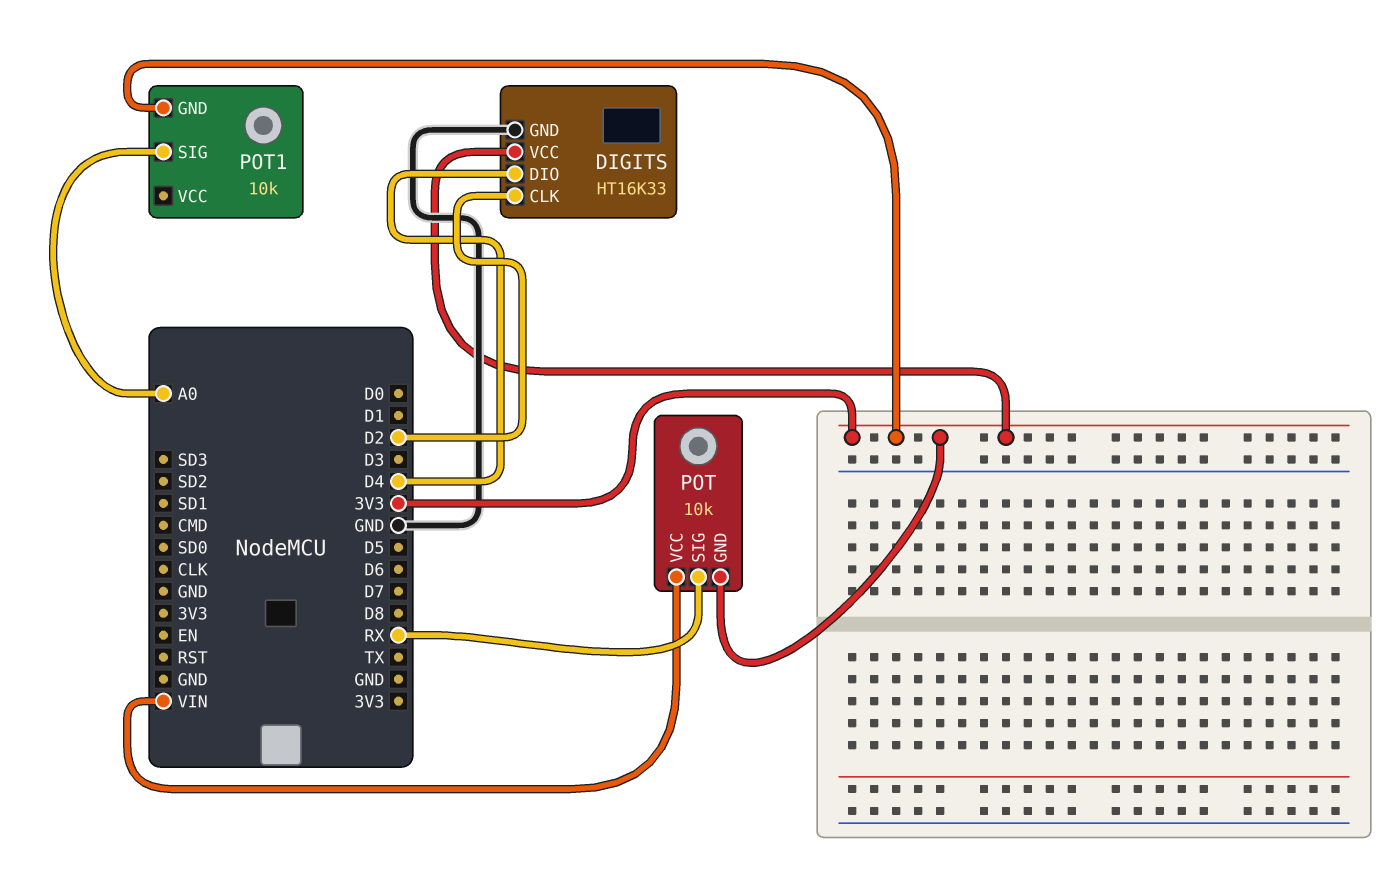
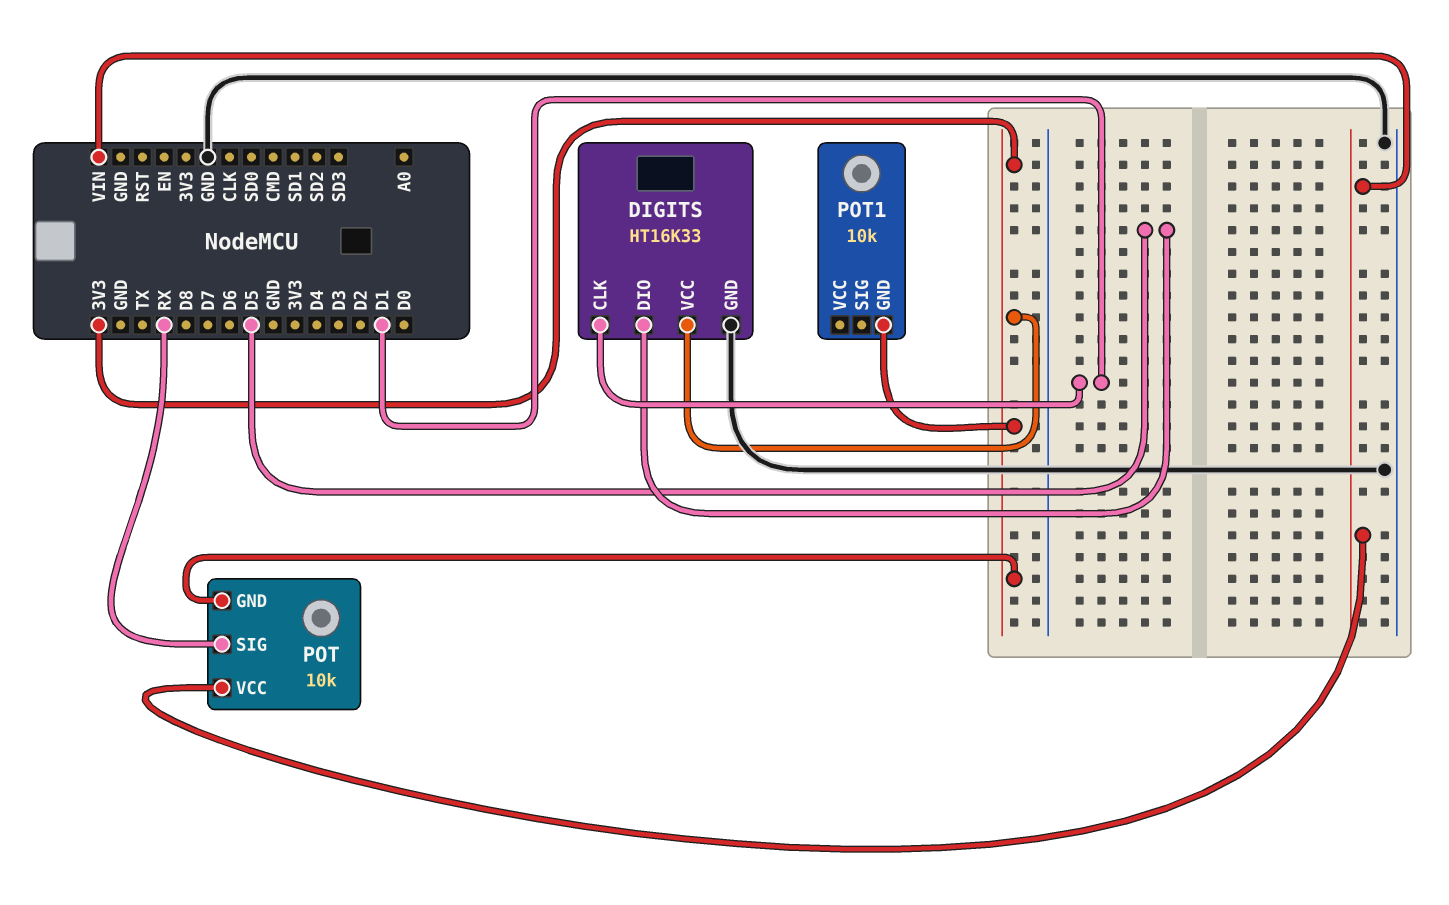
DIGITS pin CLK: D2 -> D1
DIGITS pin DIO: D4 -> D5
POT1 pin SIG: A0 -> none

